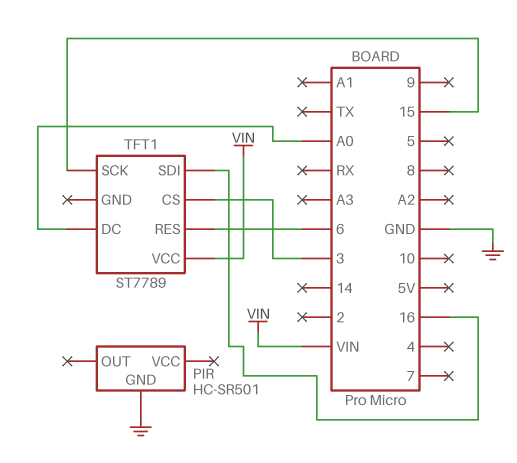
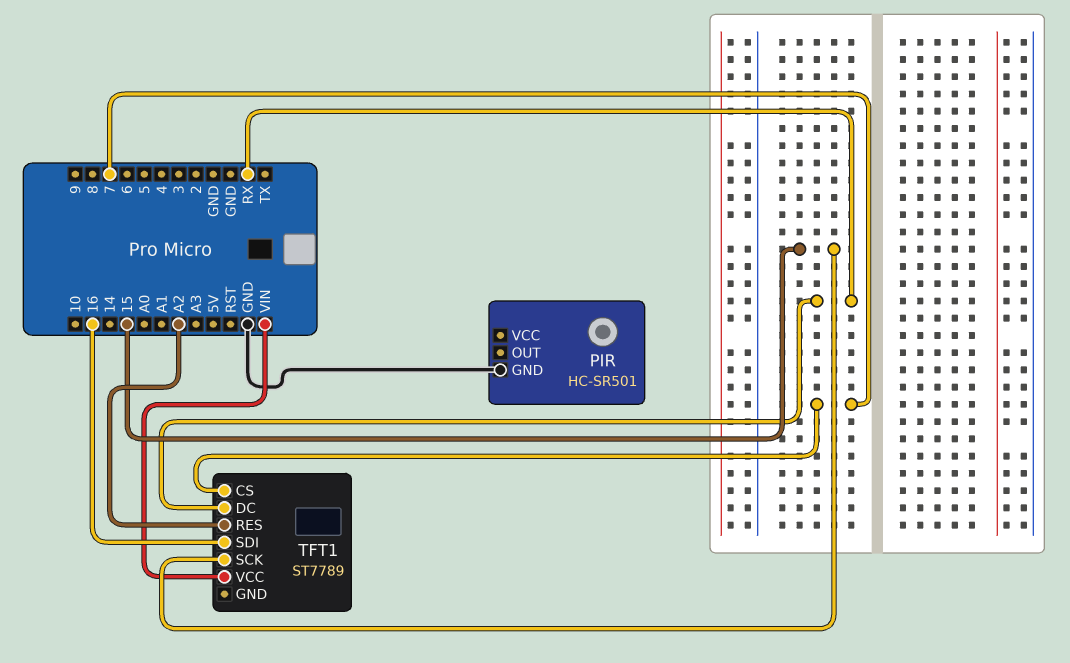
TFT1 pin CS: 3 -> 7
TFT1 pin DC: A0 -> RX
TFT1 pin RES: 6 -> A2

